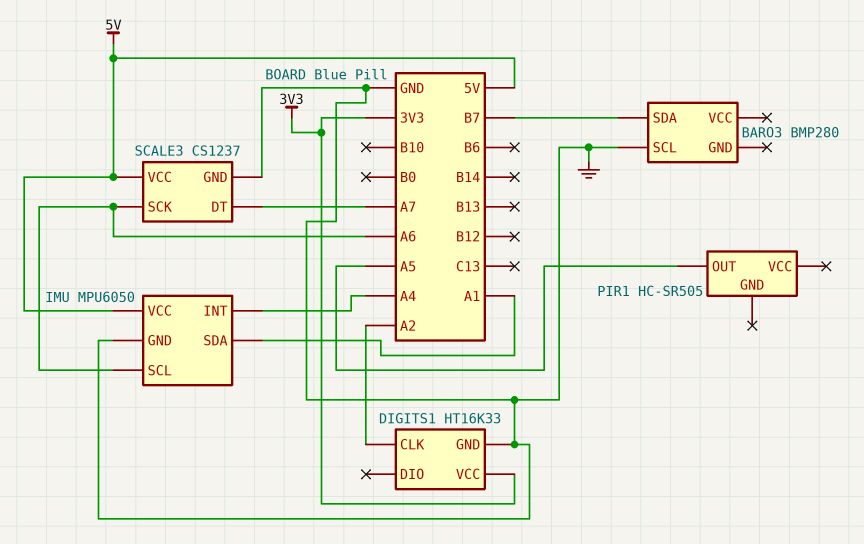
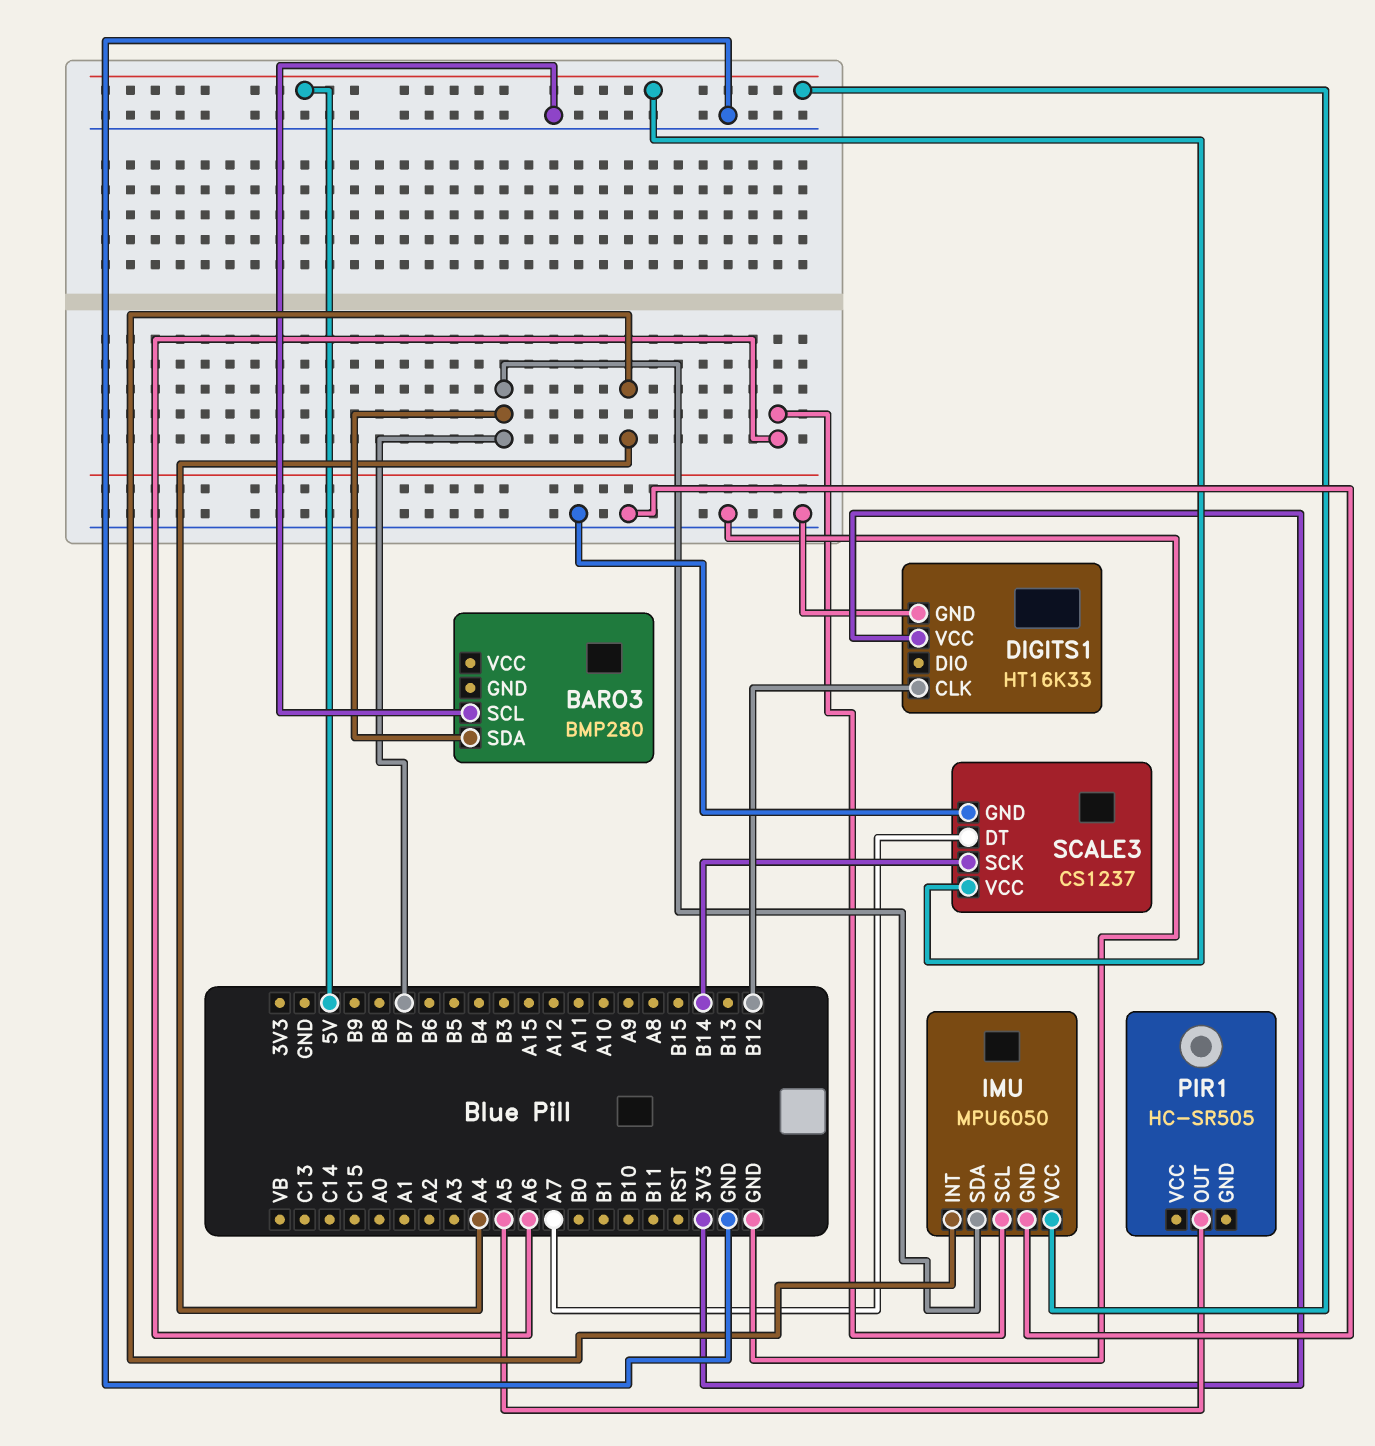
DIGITS1 pin CLK: A2 -> B12
IMU pin SDA: A1 -> B7
SCALE3 pin SCK: A6 -> B14

